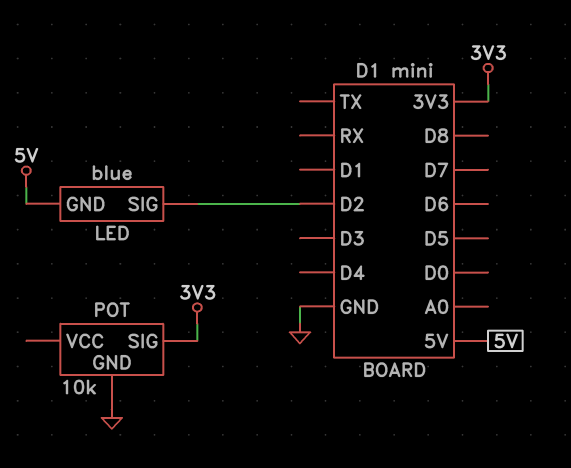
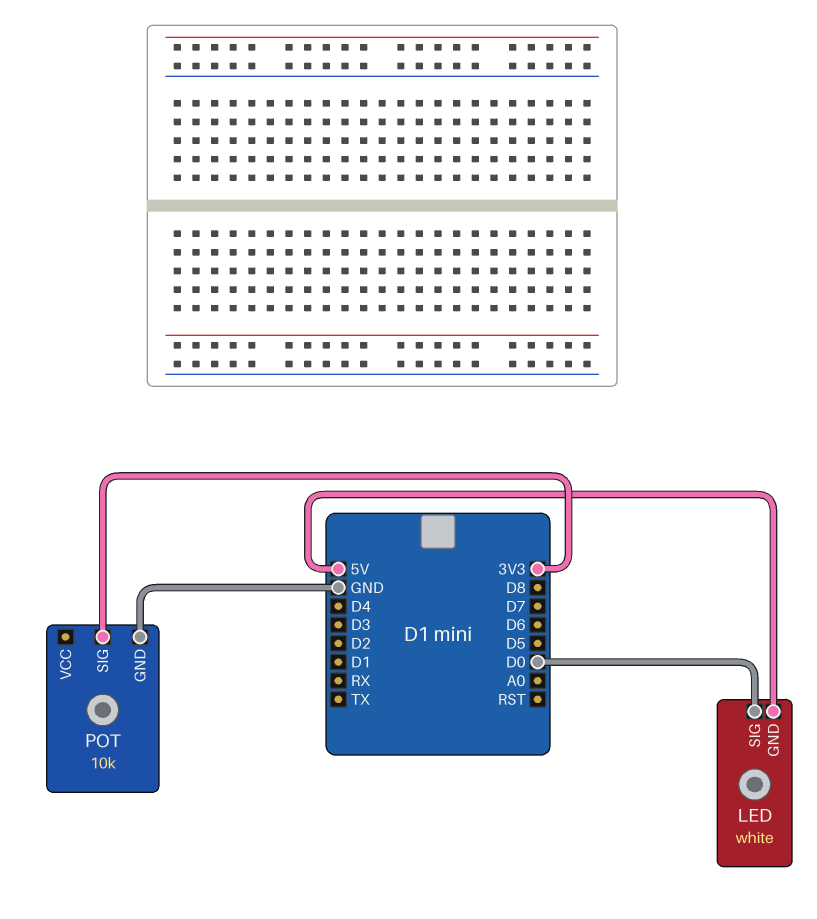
LED: blue -> white
LED pin SIG: D2 -> D0

